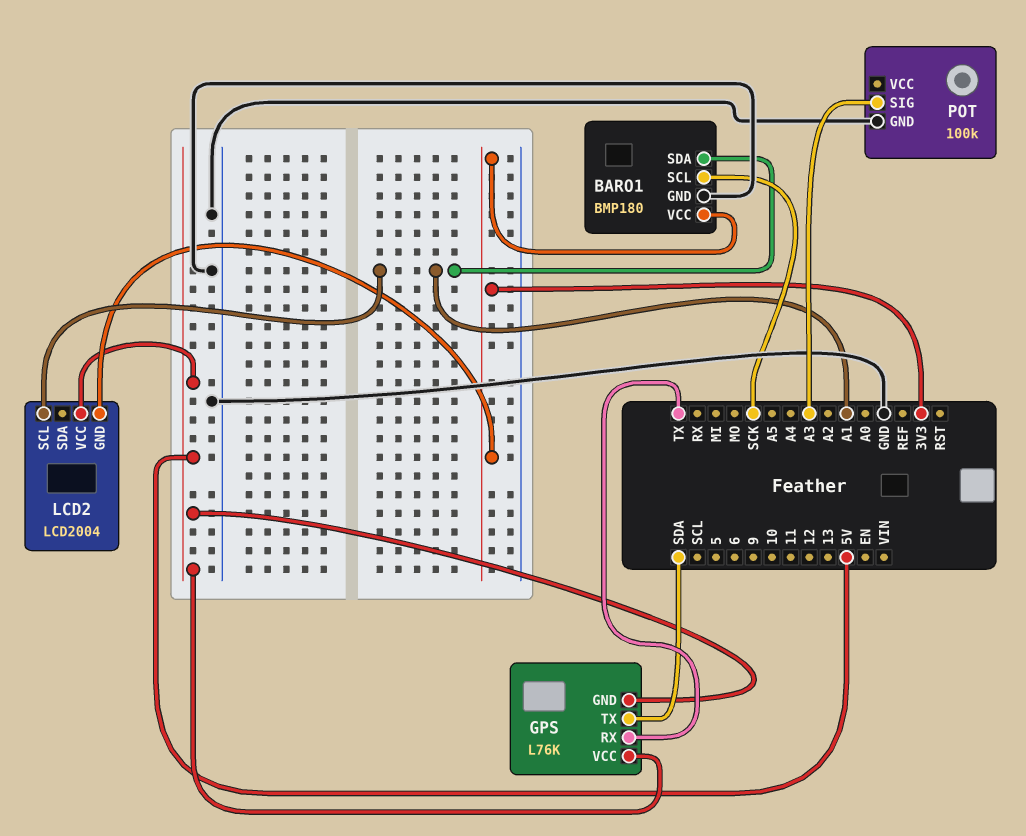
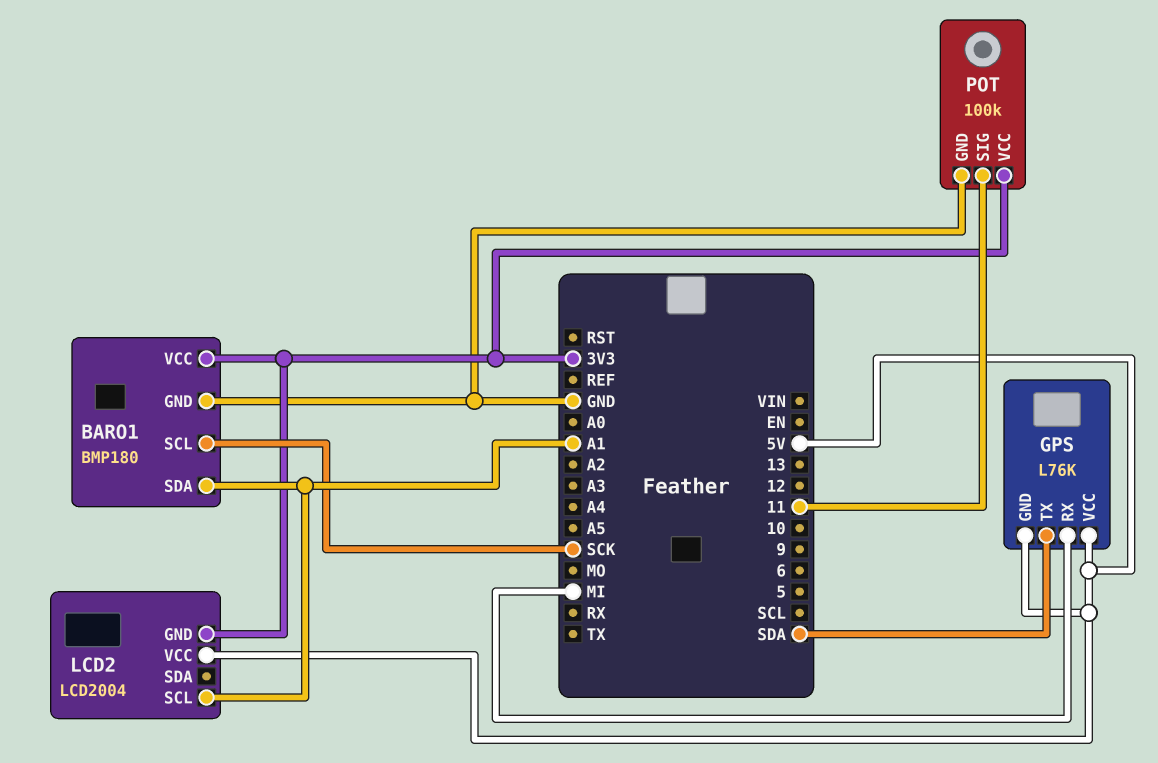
GPS pin RX: TX -> MI
POT pin SIG: A3 -> 11
POT pin VCC: none -> 3V3

